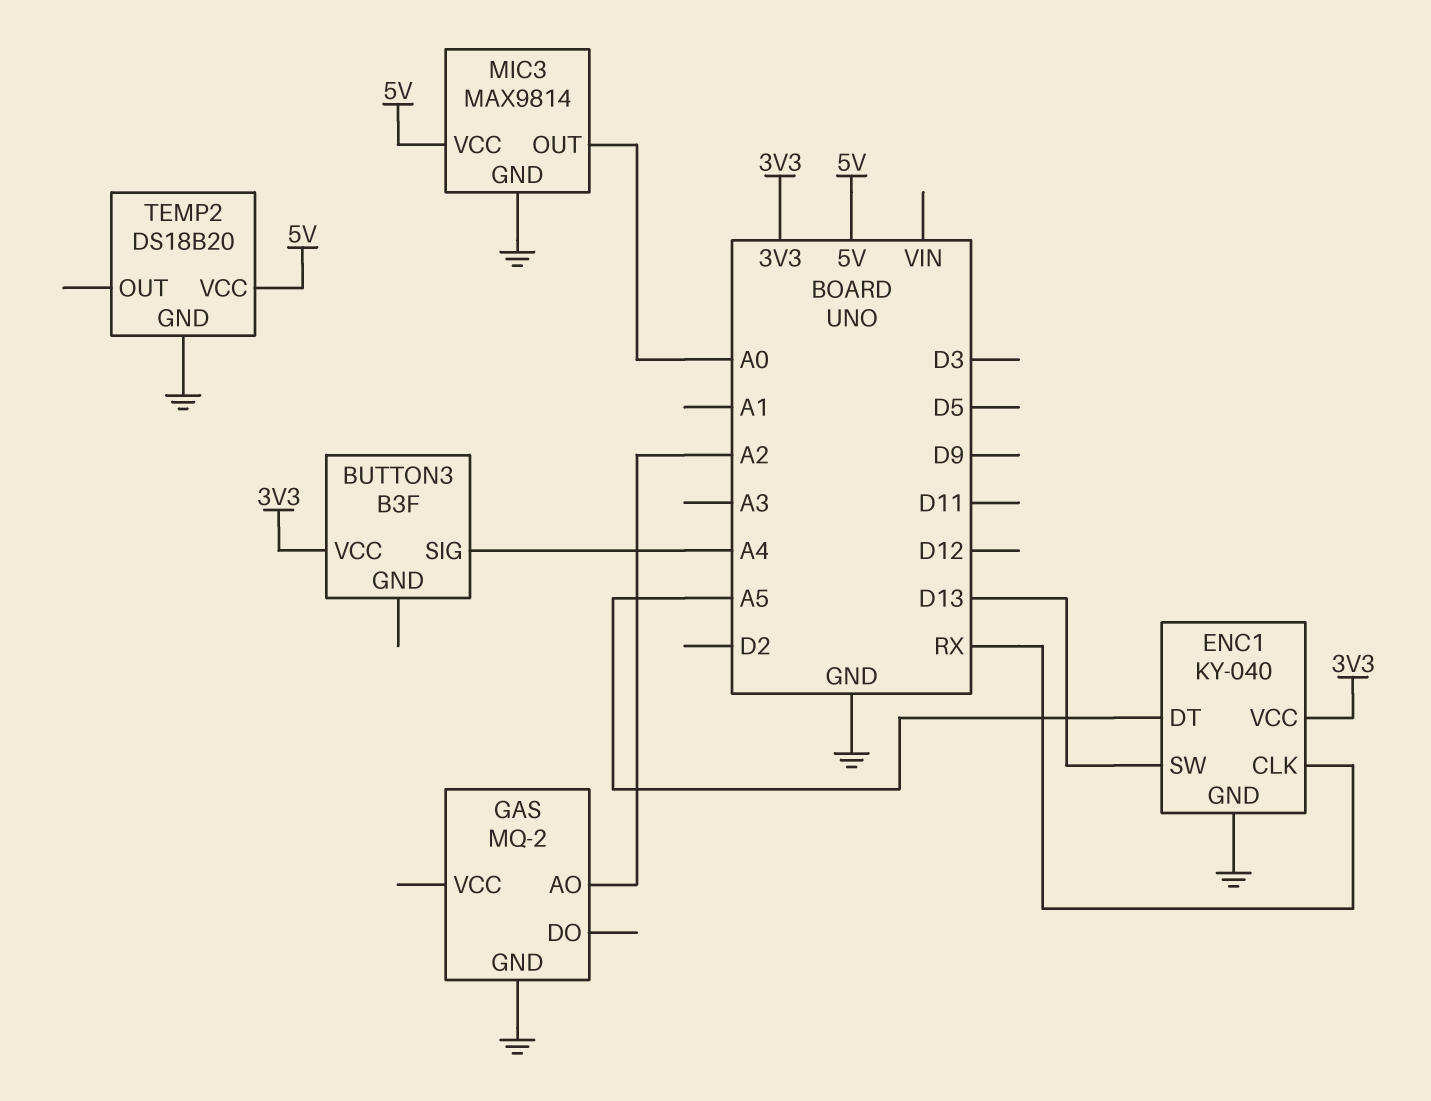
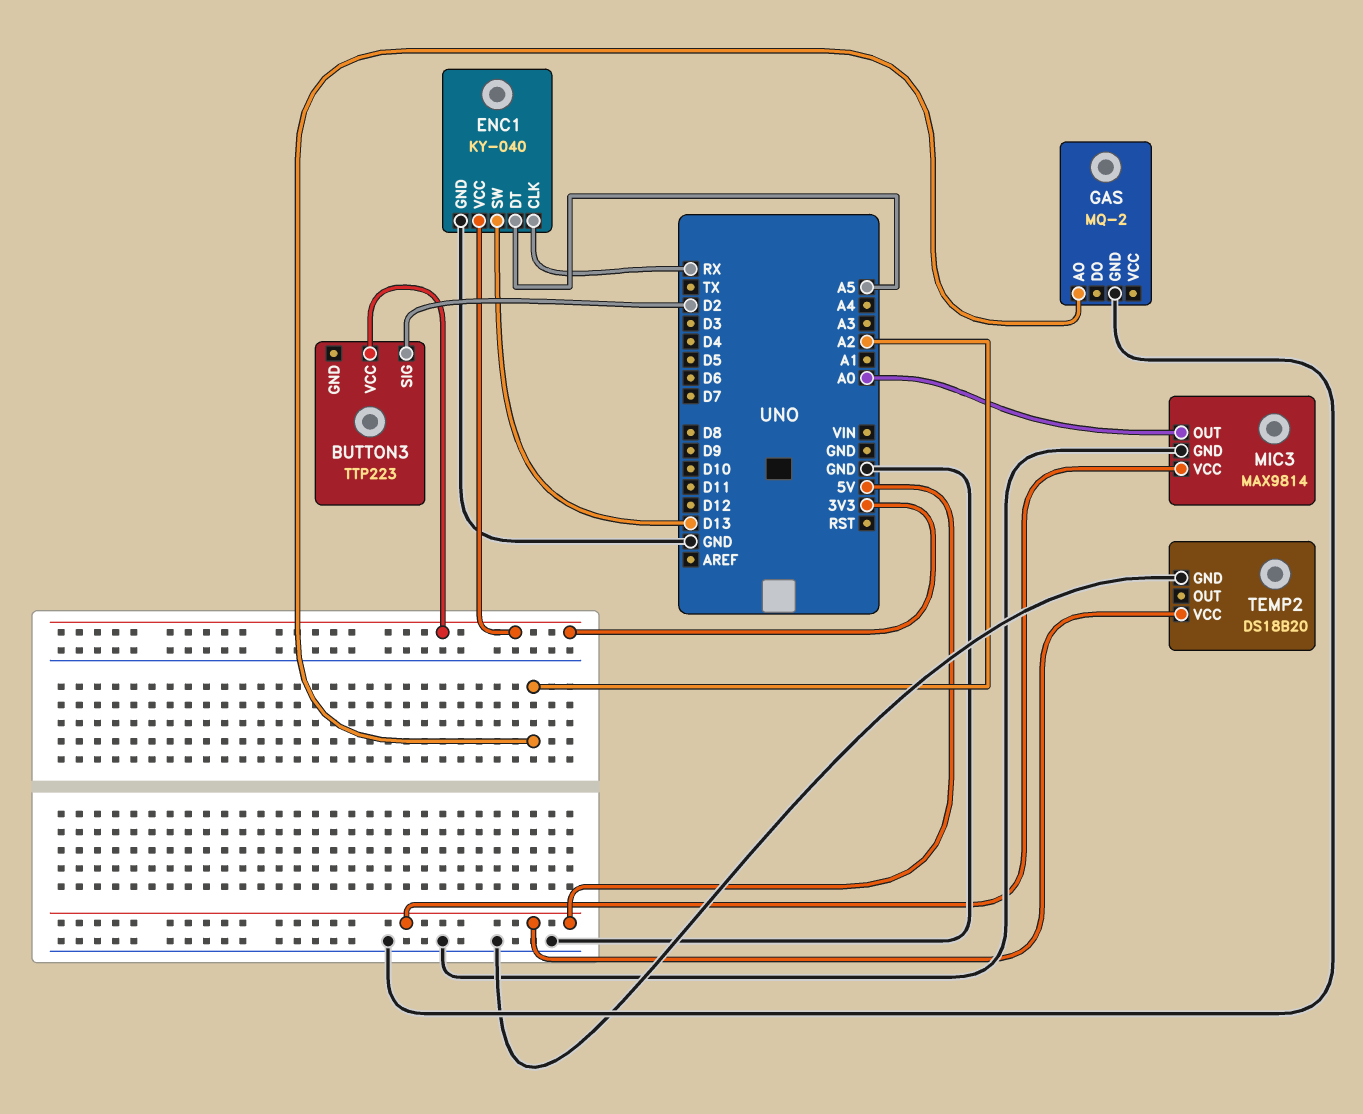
BUTTON3: B3F -> TTP223
BUTTON3 pin SIG: A4 -> D2

